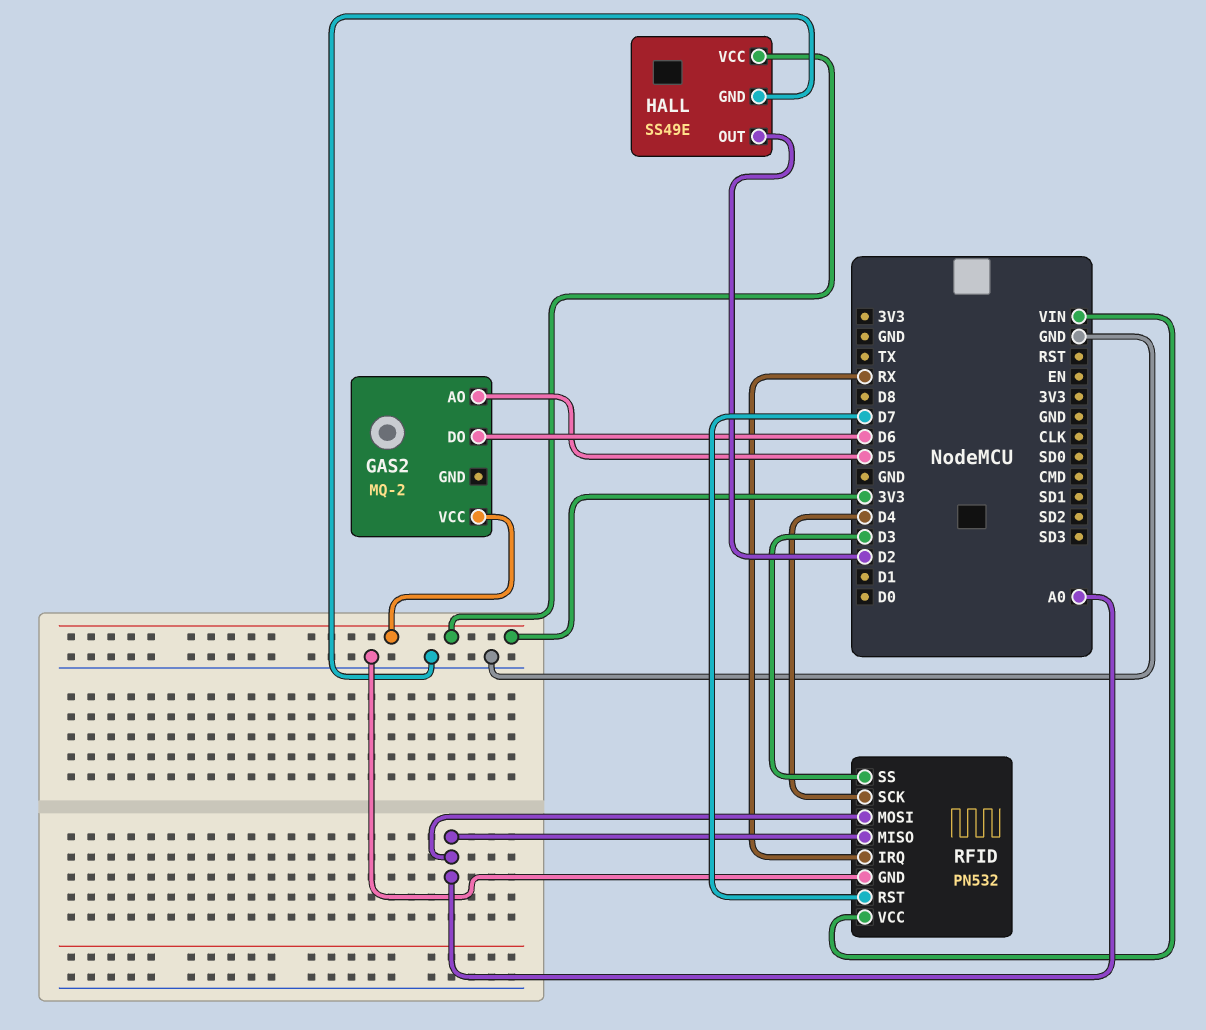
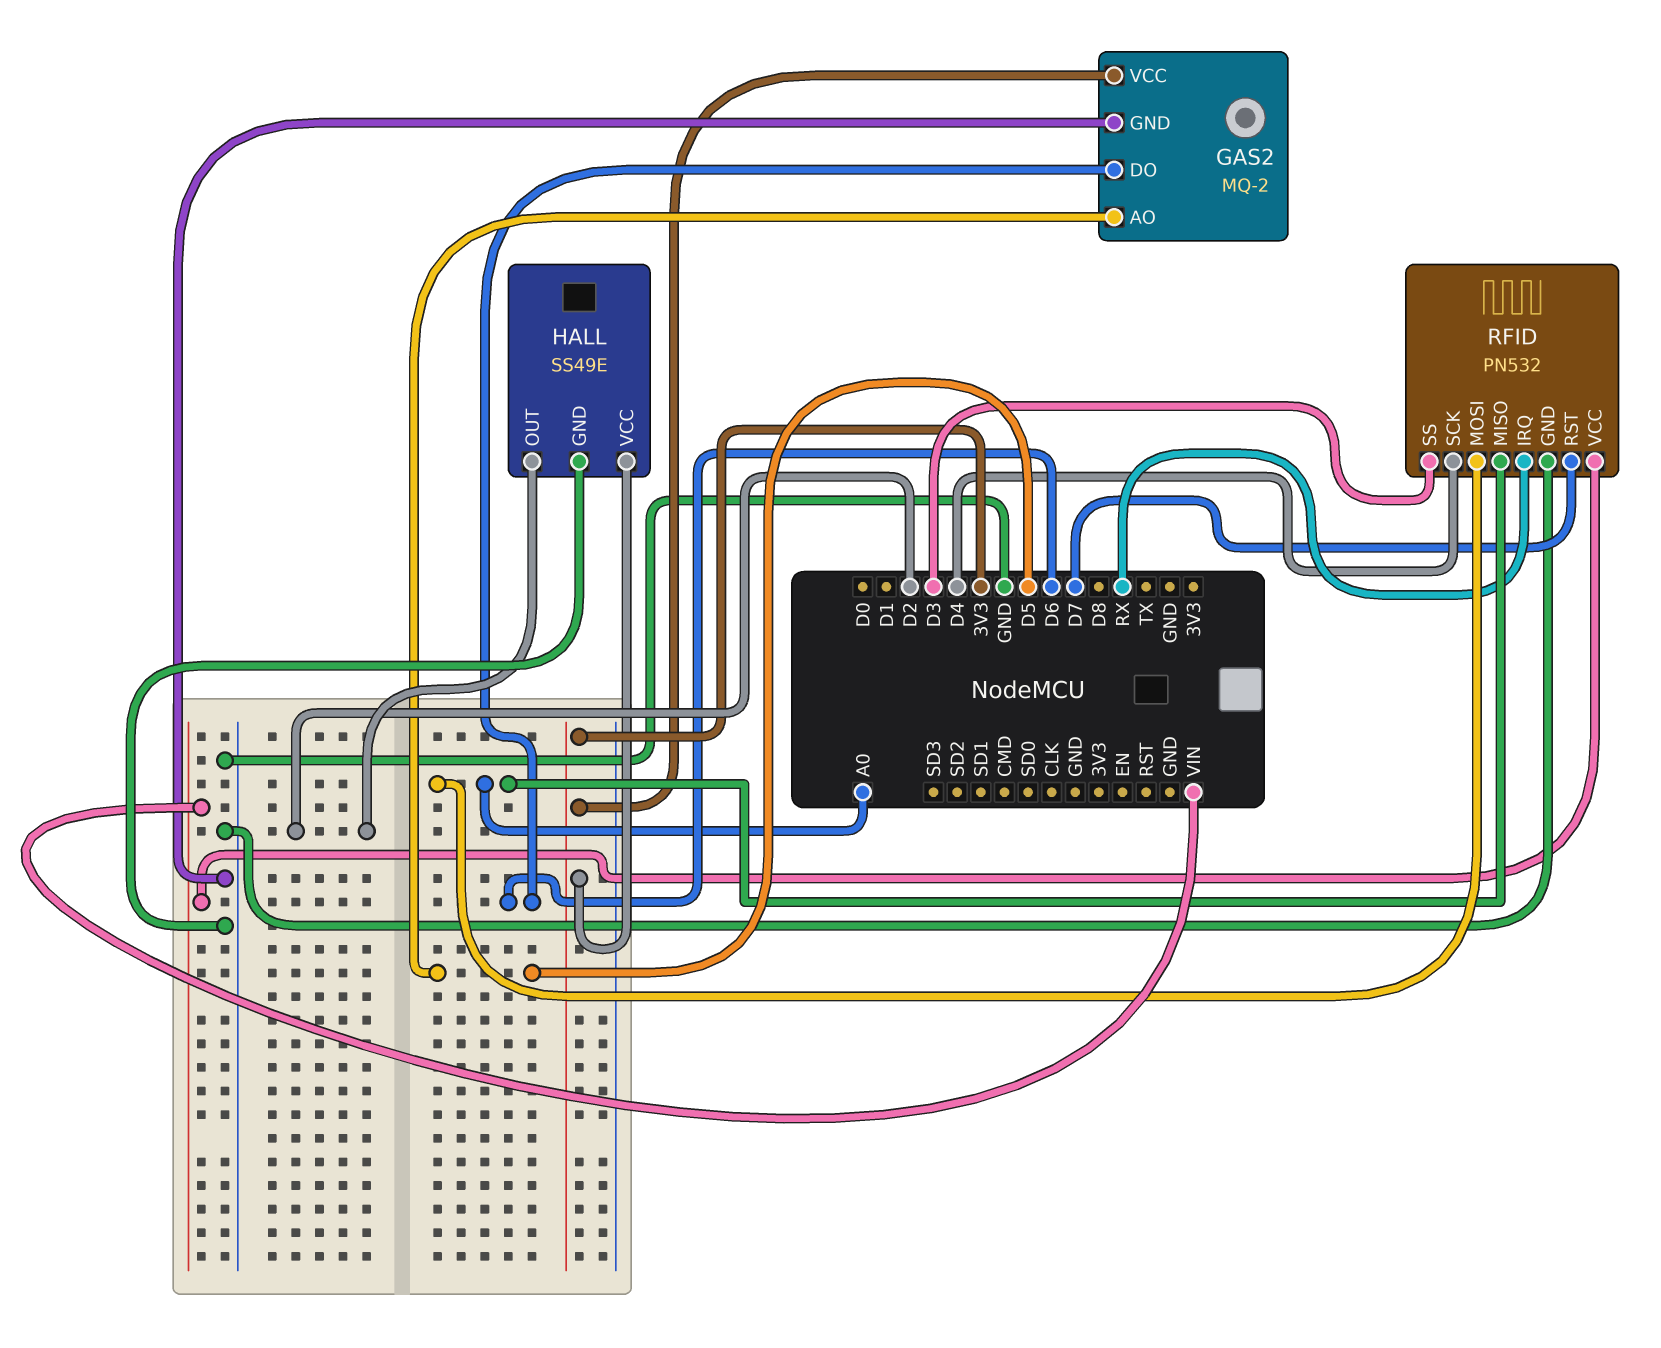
GAS2 pin GND: none -> GND

